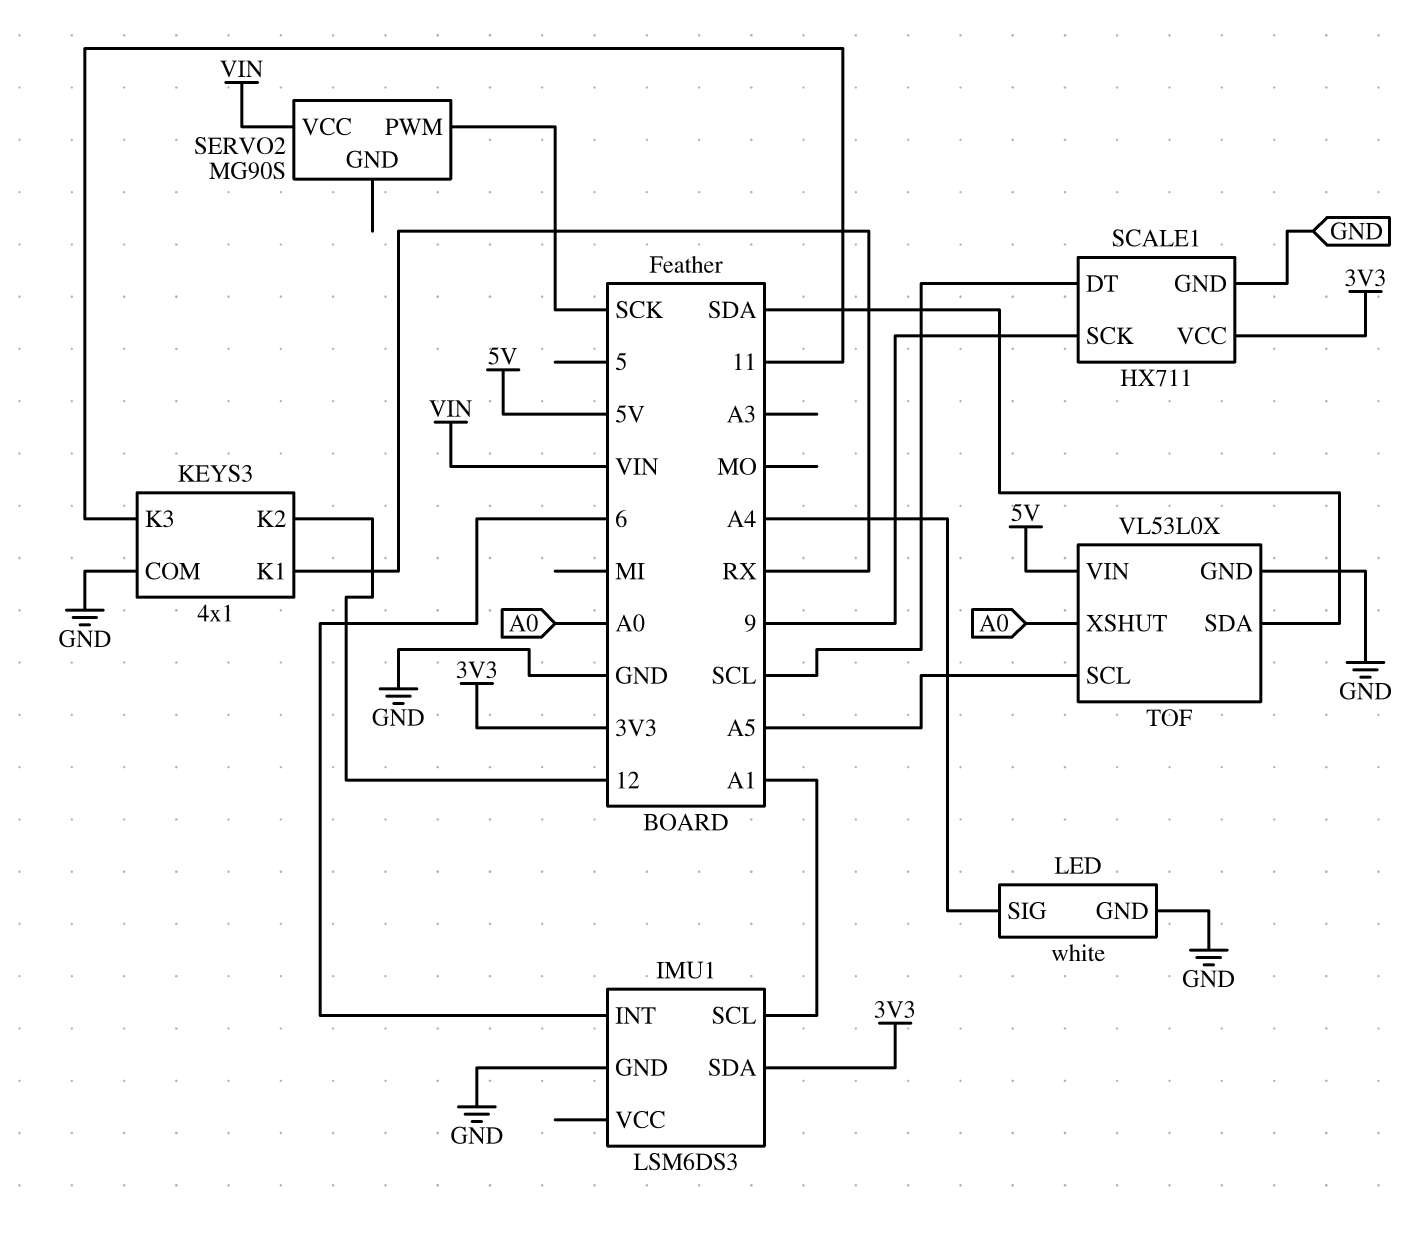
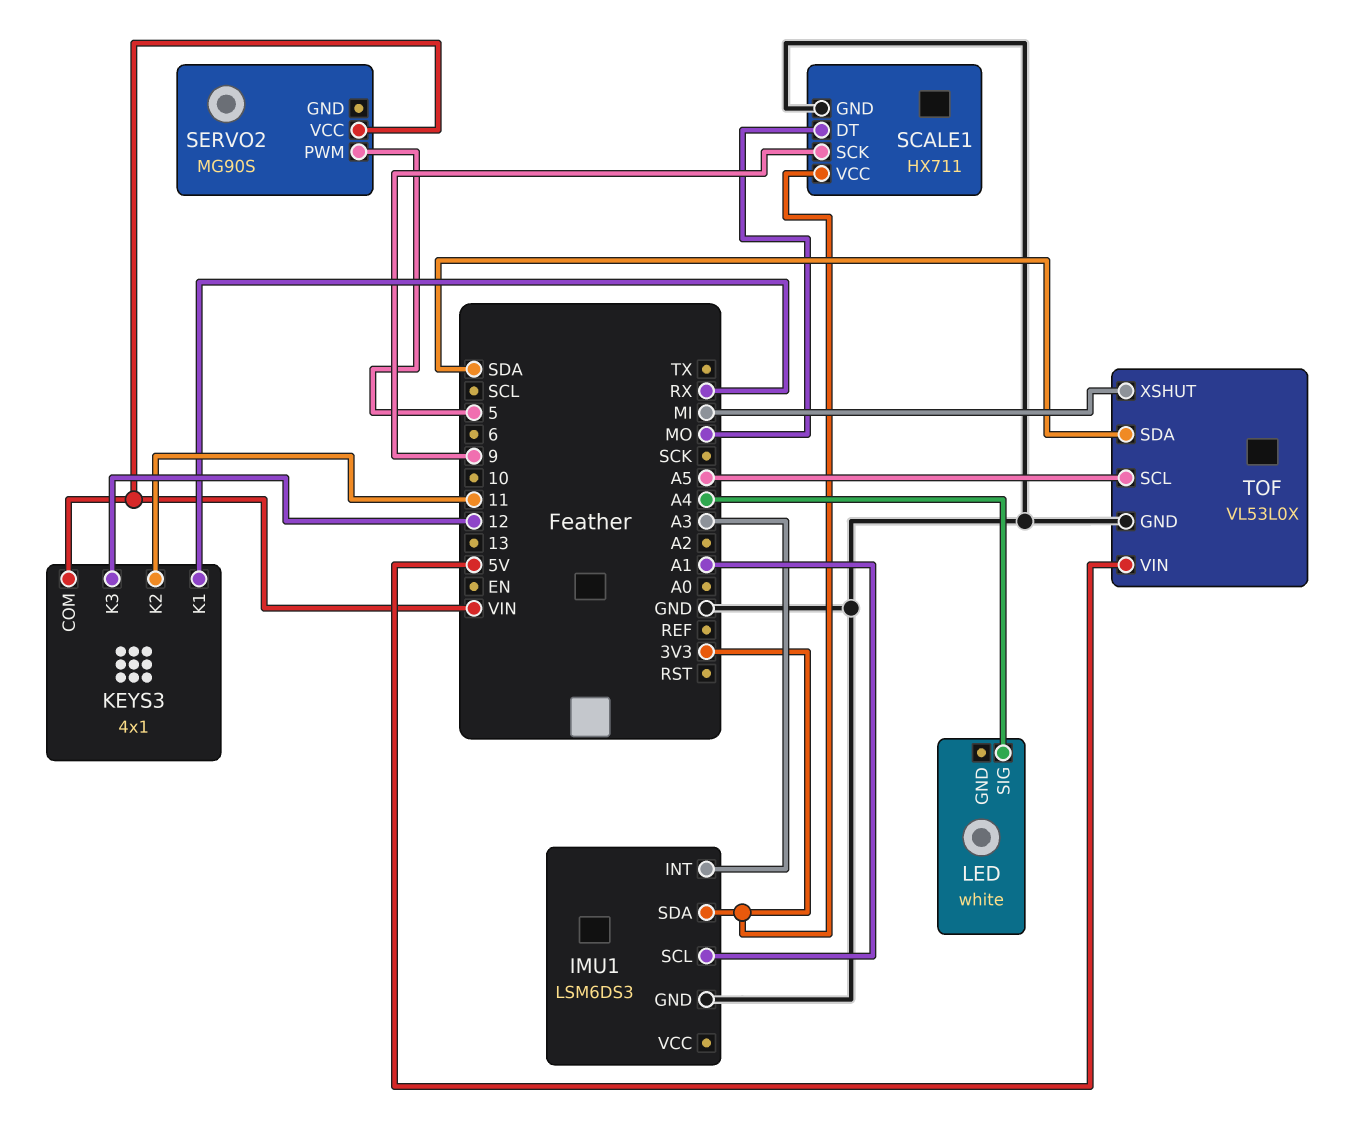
IMU1 pin INT: 6 -> A3
KEYS3 pin COM: GND -> VIN
KEYS3 pin K2: 12 -> 11
KEYS3 pin K3: 11 -> 12
LED pin GND: GND -> none
SCALE1 pin DT: SCL -> MO
SERVO2 pin PWM: SCK -> 5
TOF pin XSHUT: A0 -> MI

